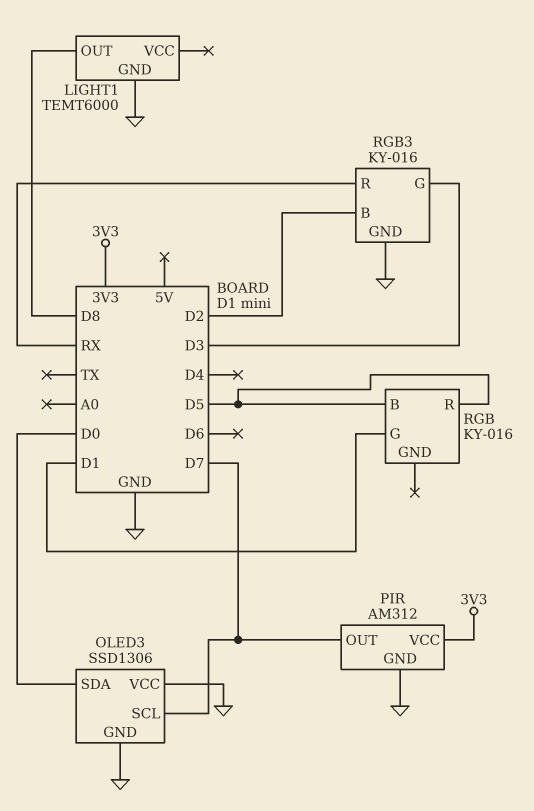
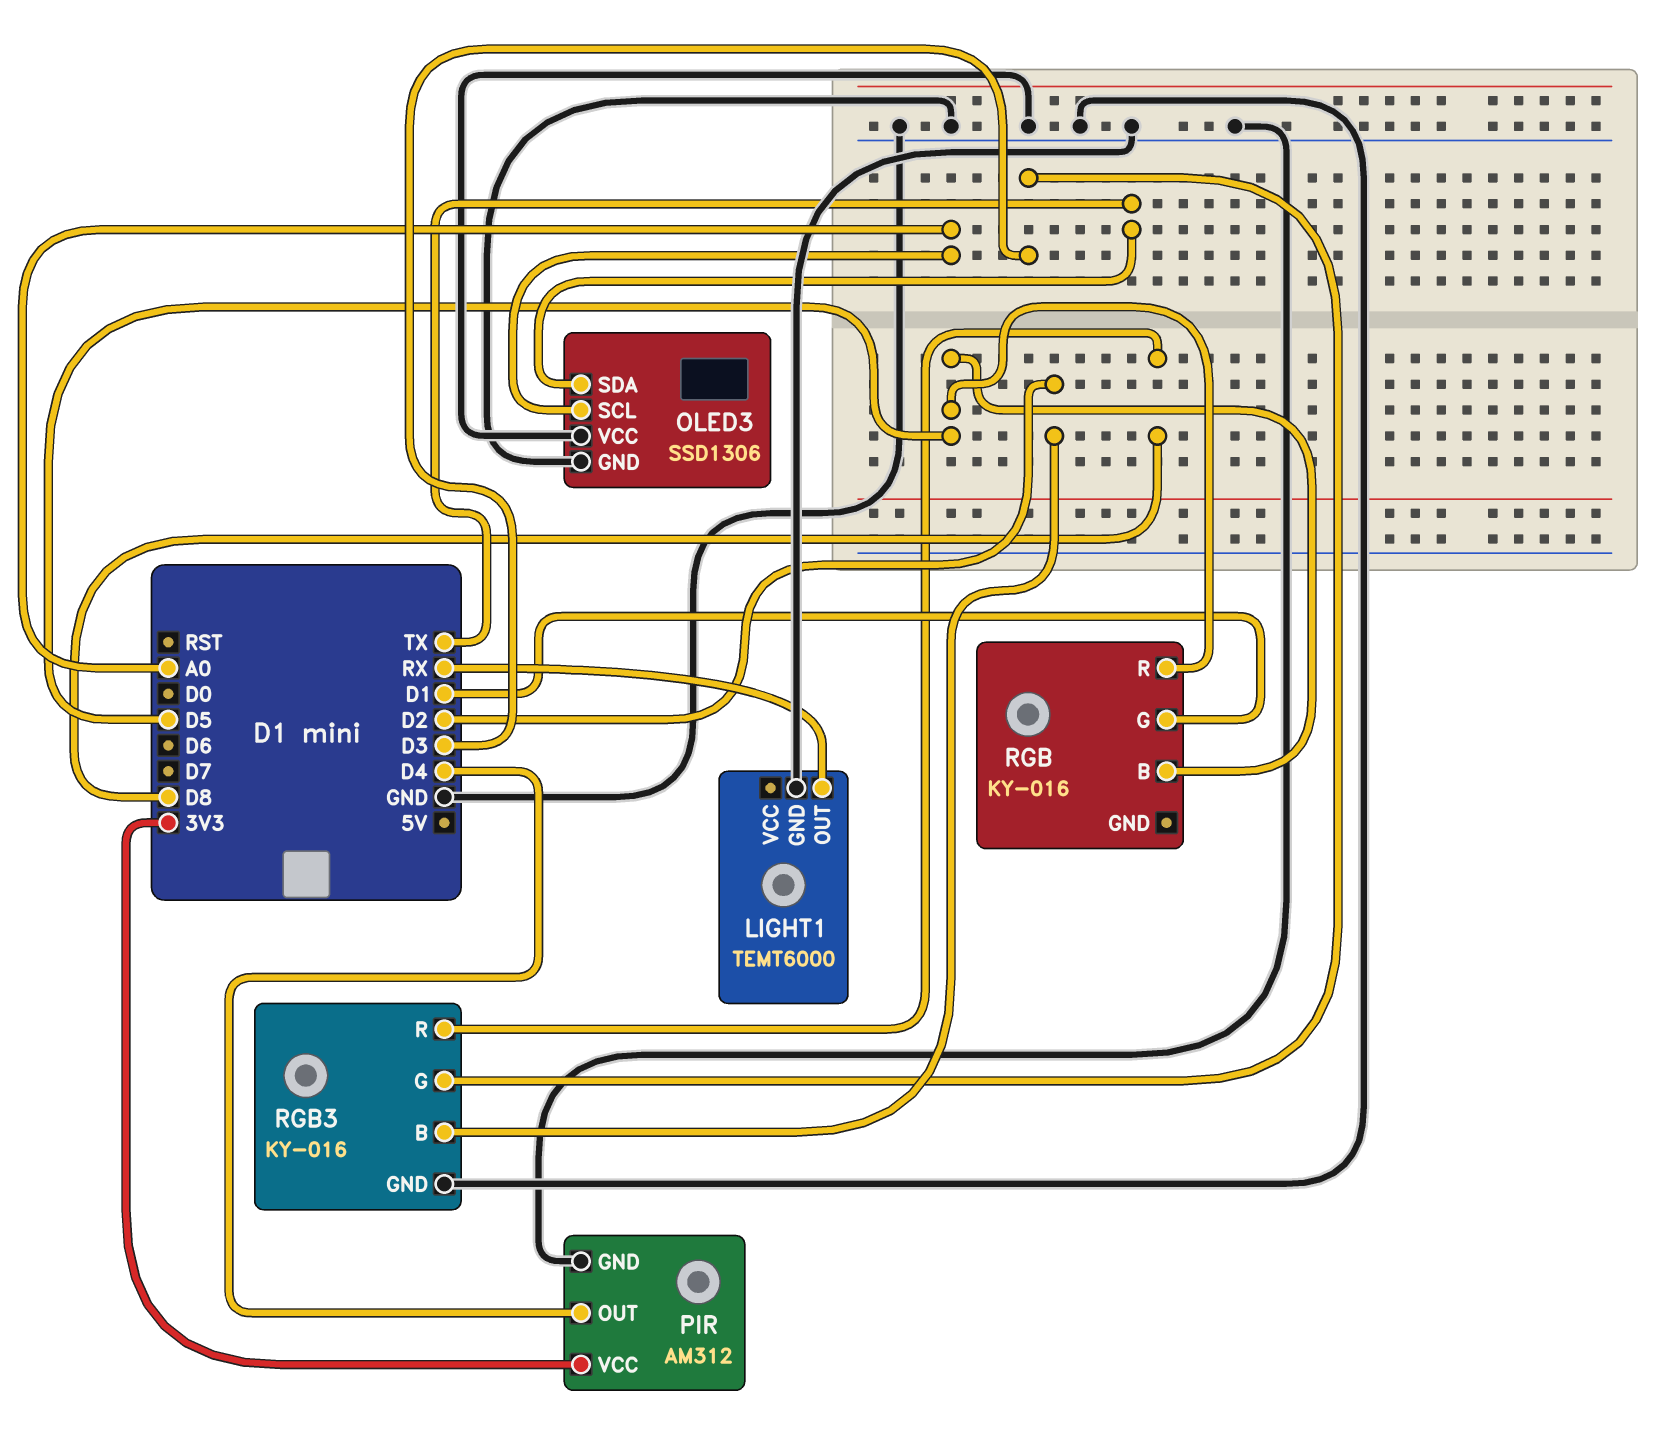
LIGHT1 pin OUT: D8 -> RX
OLED3 pin SCL: D7 -> A0
OLED3 pin SDA: D0 -> TX
PIR pin OUT: D7 -> D4
RGB3 pin R: RX -> D8

